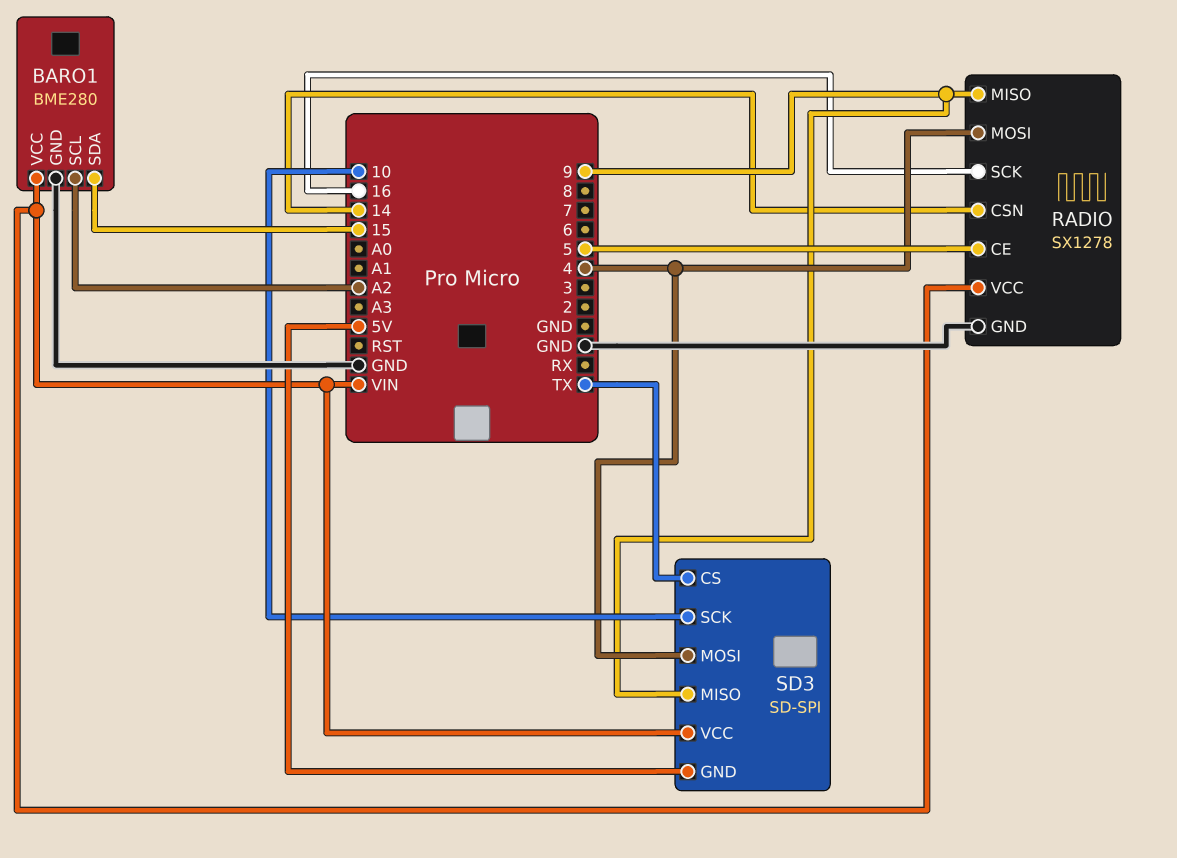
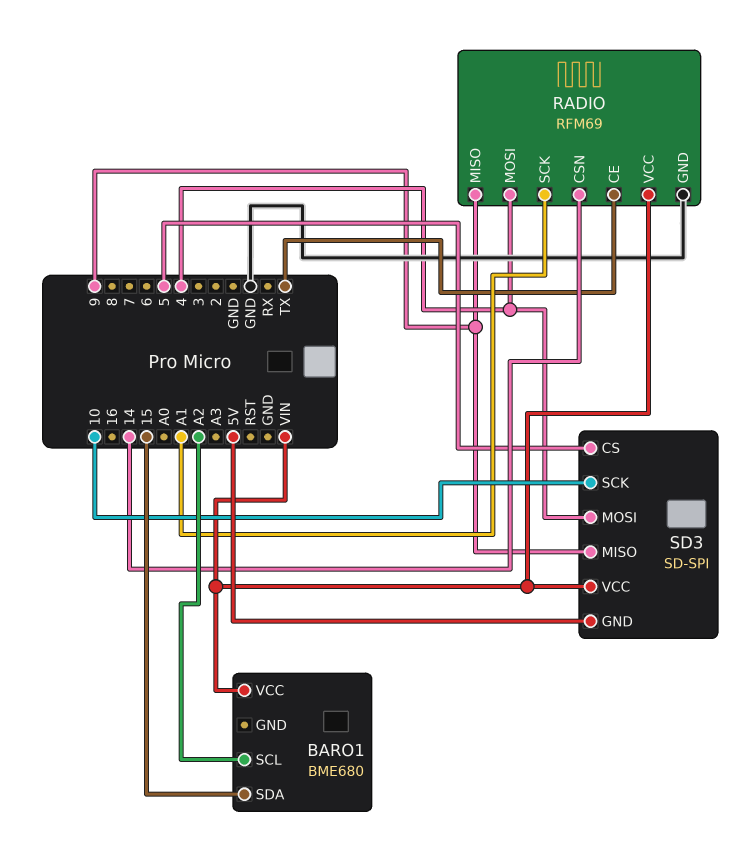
BARO1: BME280 -> BME680
BARO1 pin GND: GND -> none
RADIO: SX1278 -> RFM69
RADIO pin CE: 5 -> TX
RADIO pin SCK: 16 -> A1
SD3 pin CS: TX -> 5

